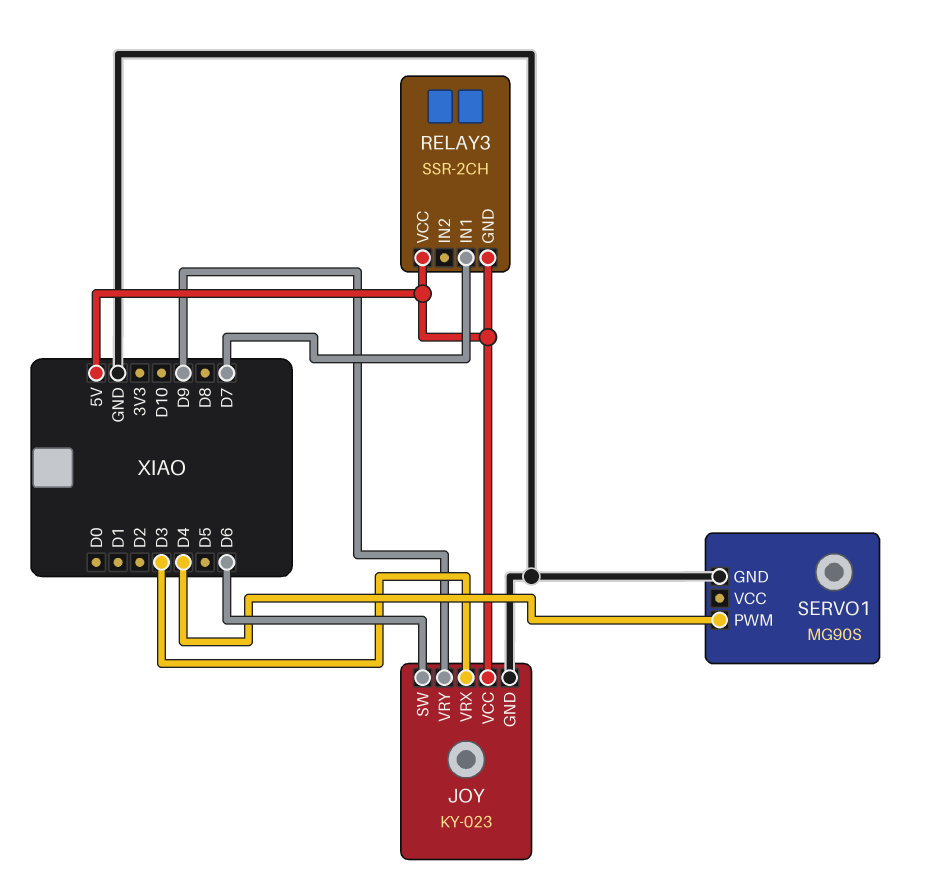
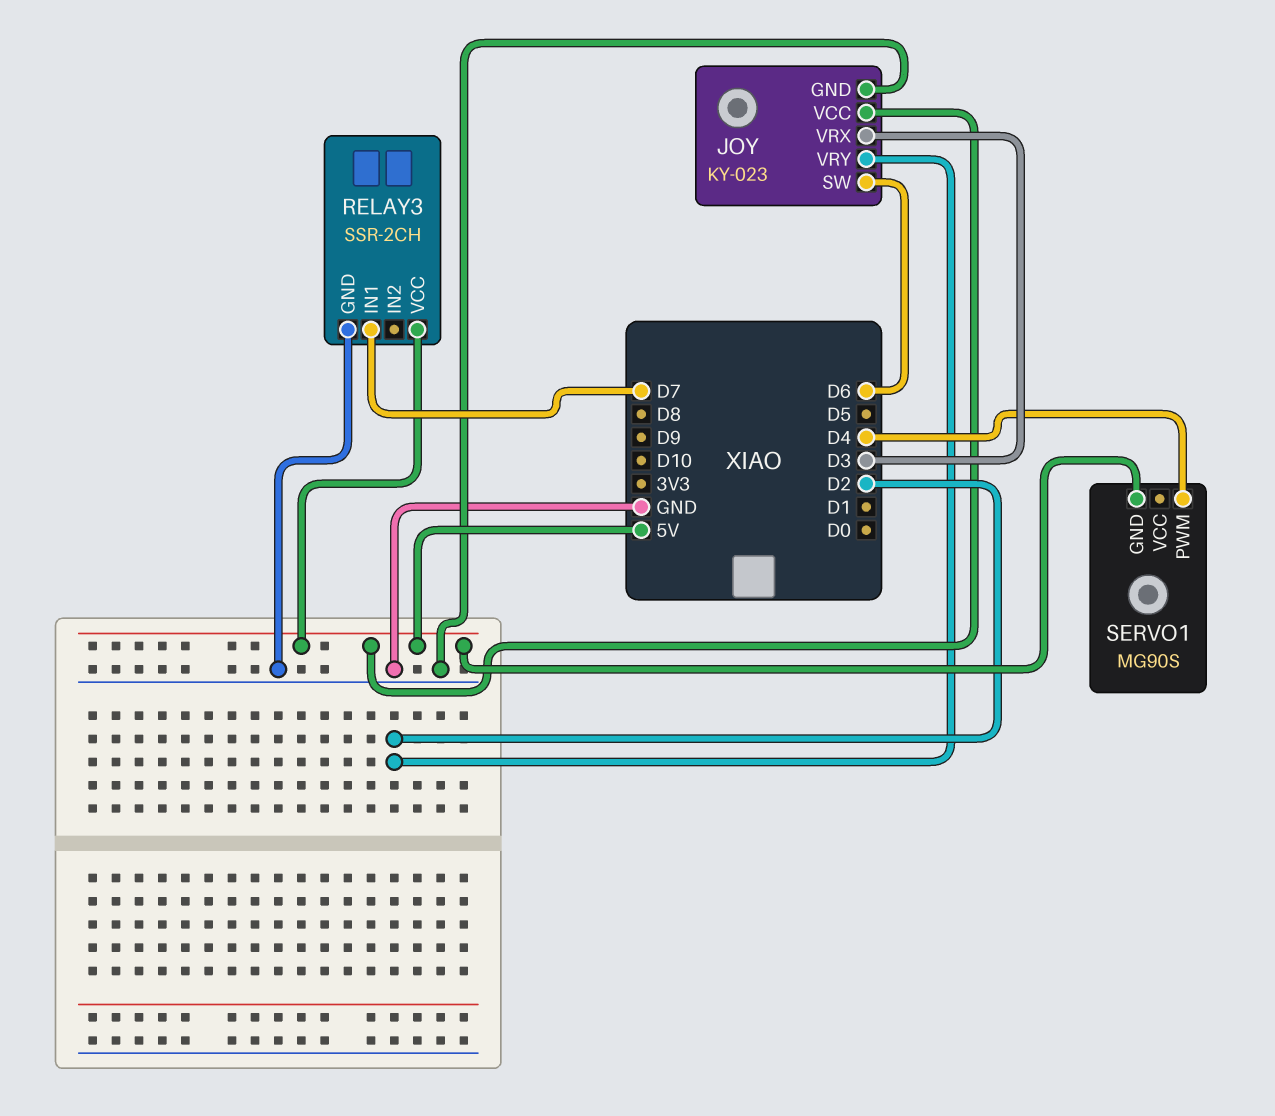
JOY pin VRY: D9 -> D2
RELAY3 pin GND: 5V -> GND
SERVO1 pin GND: GND -> 5V

